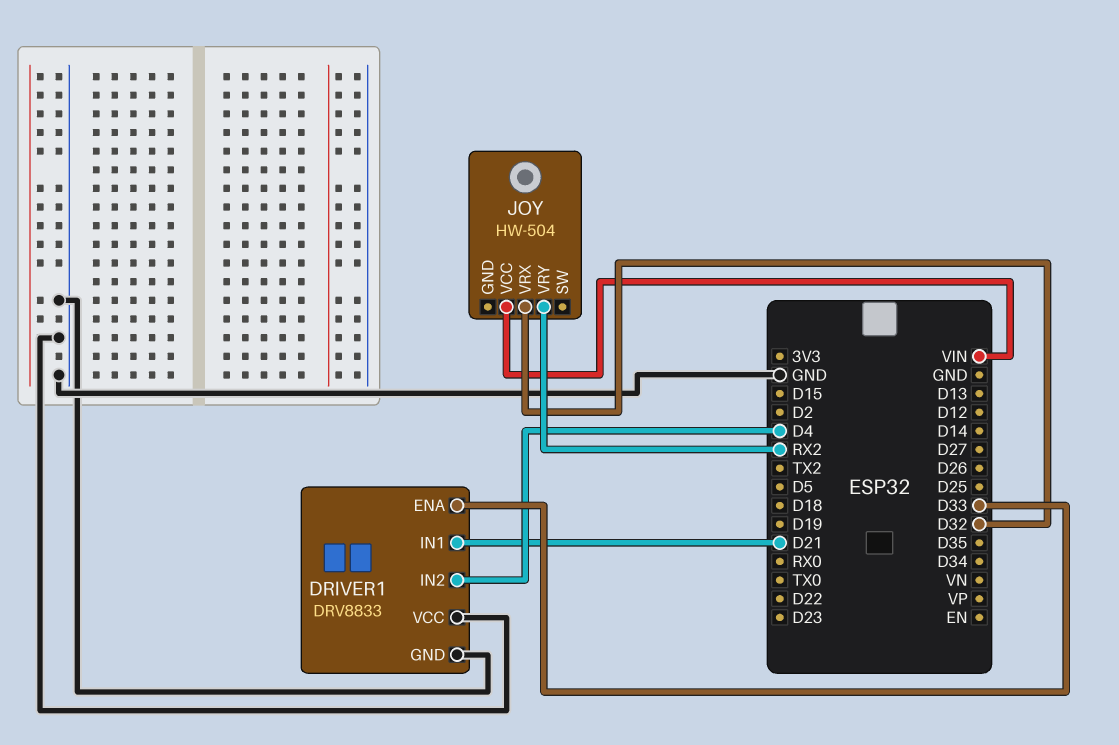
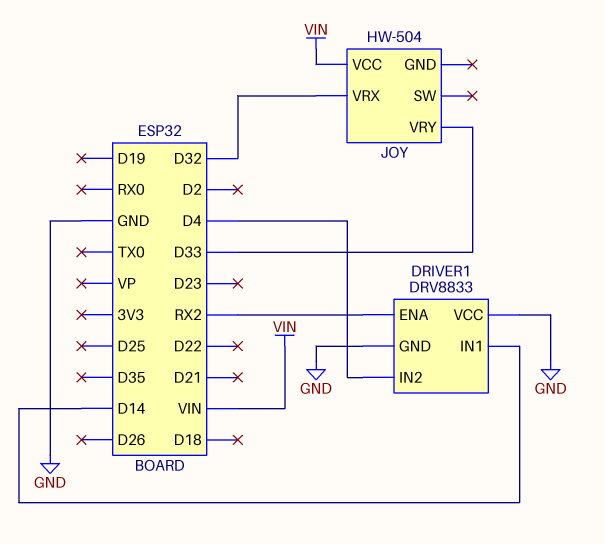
DRIVER1 pin ENA: D33 -> RX2
DRIVER1 pin IN1: D21 -> D14
JOY pin VRY: RX2 -> D33

